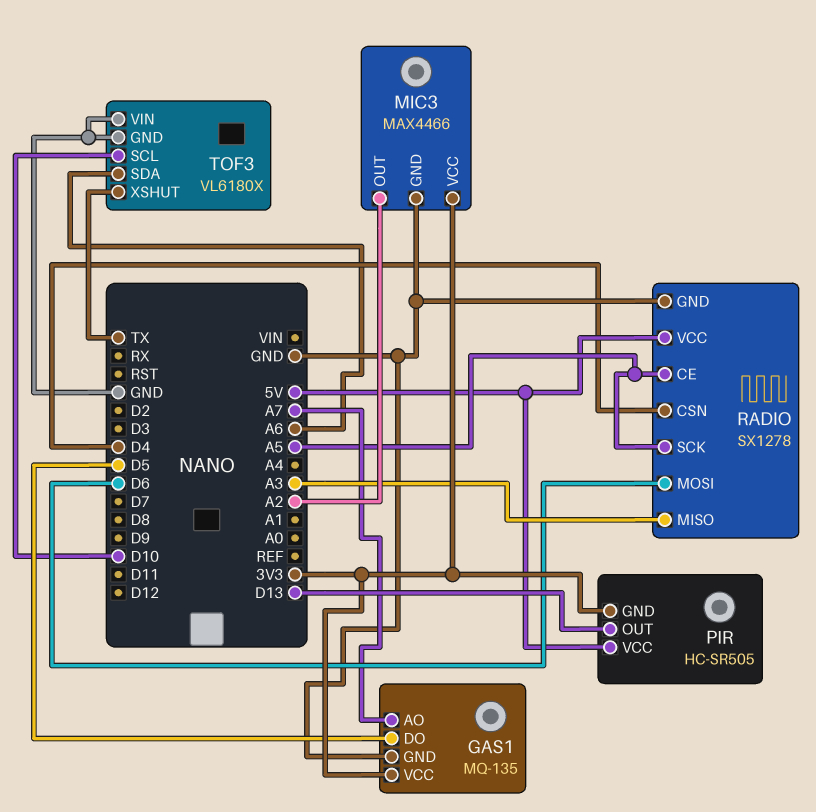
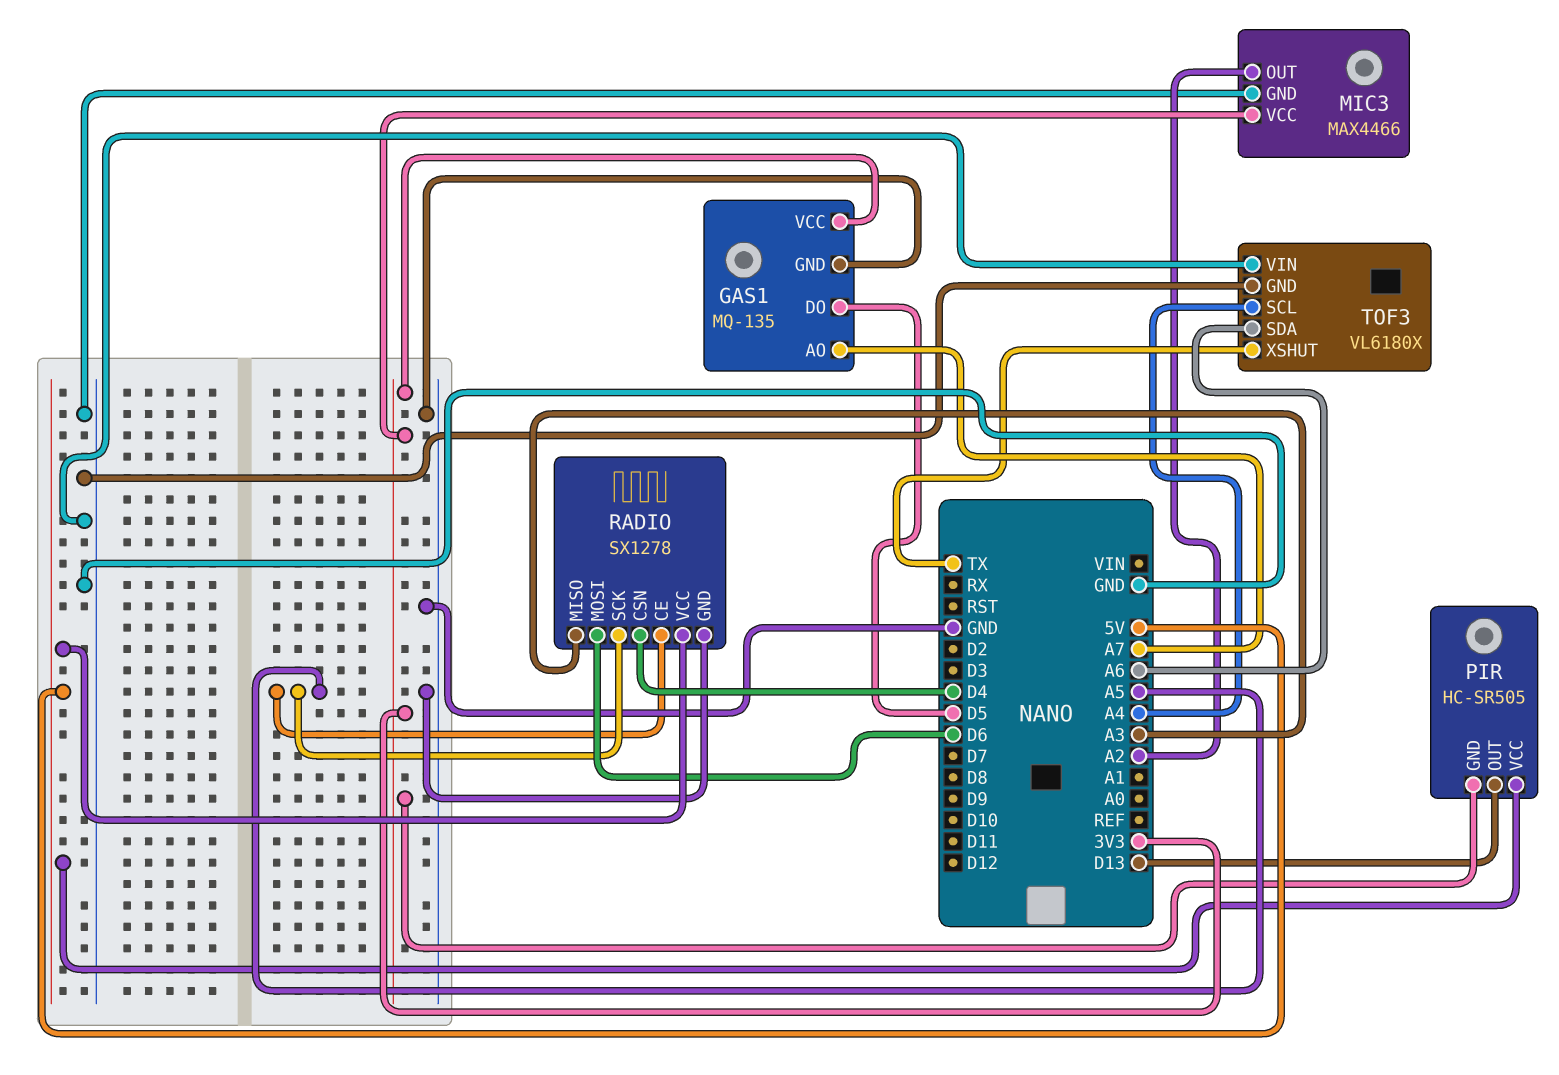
TOF3 pin SCL: D10 -> A4

